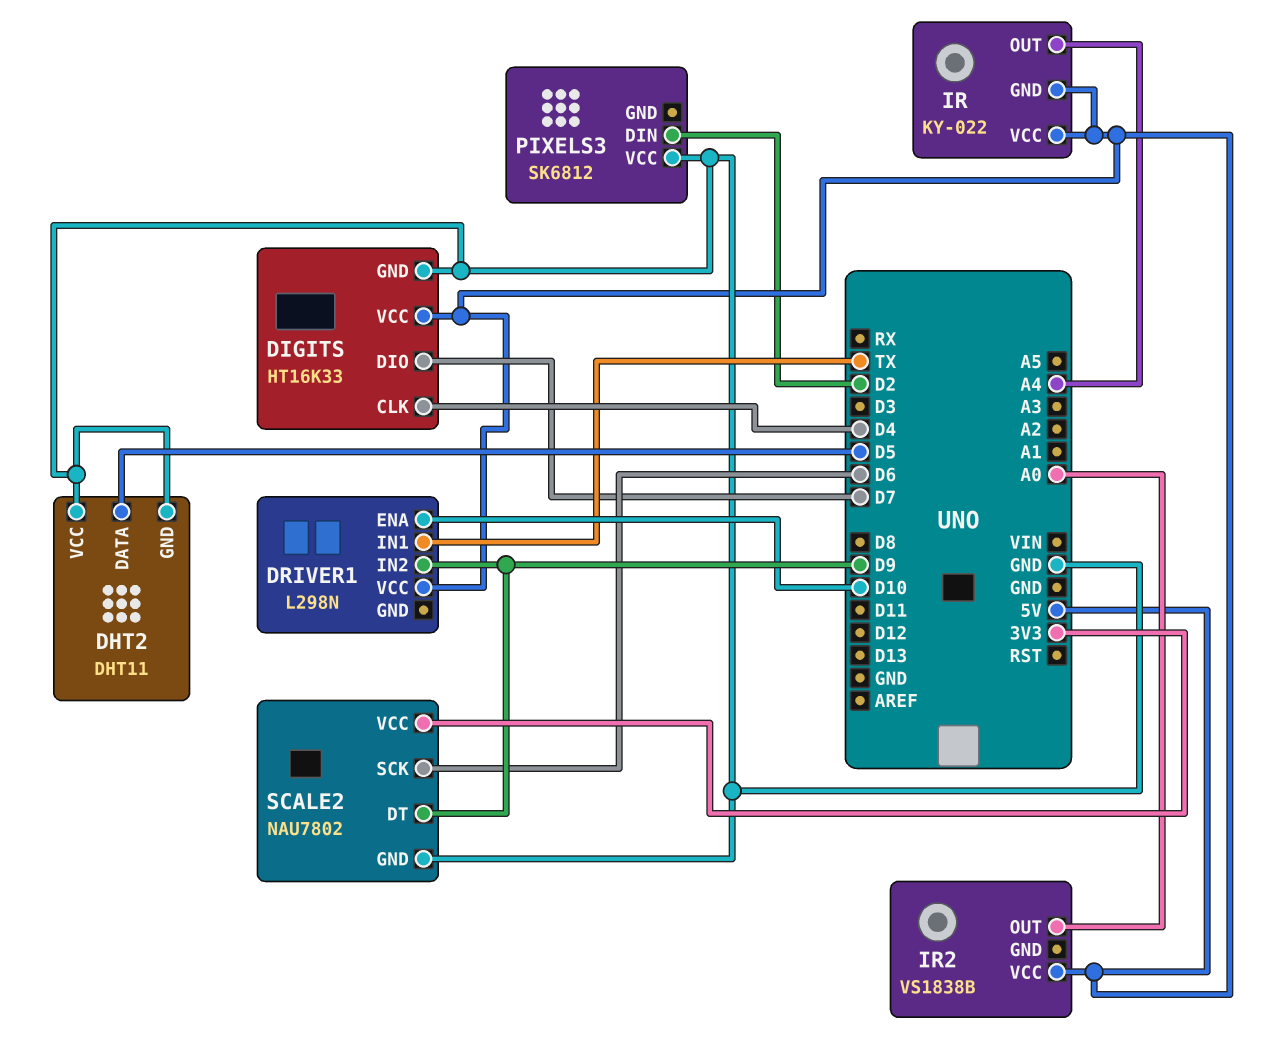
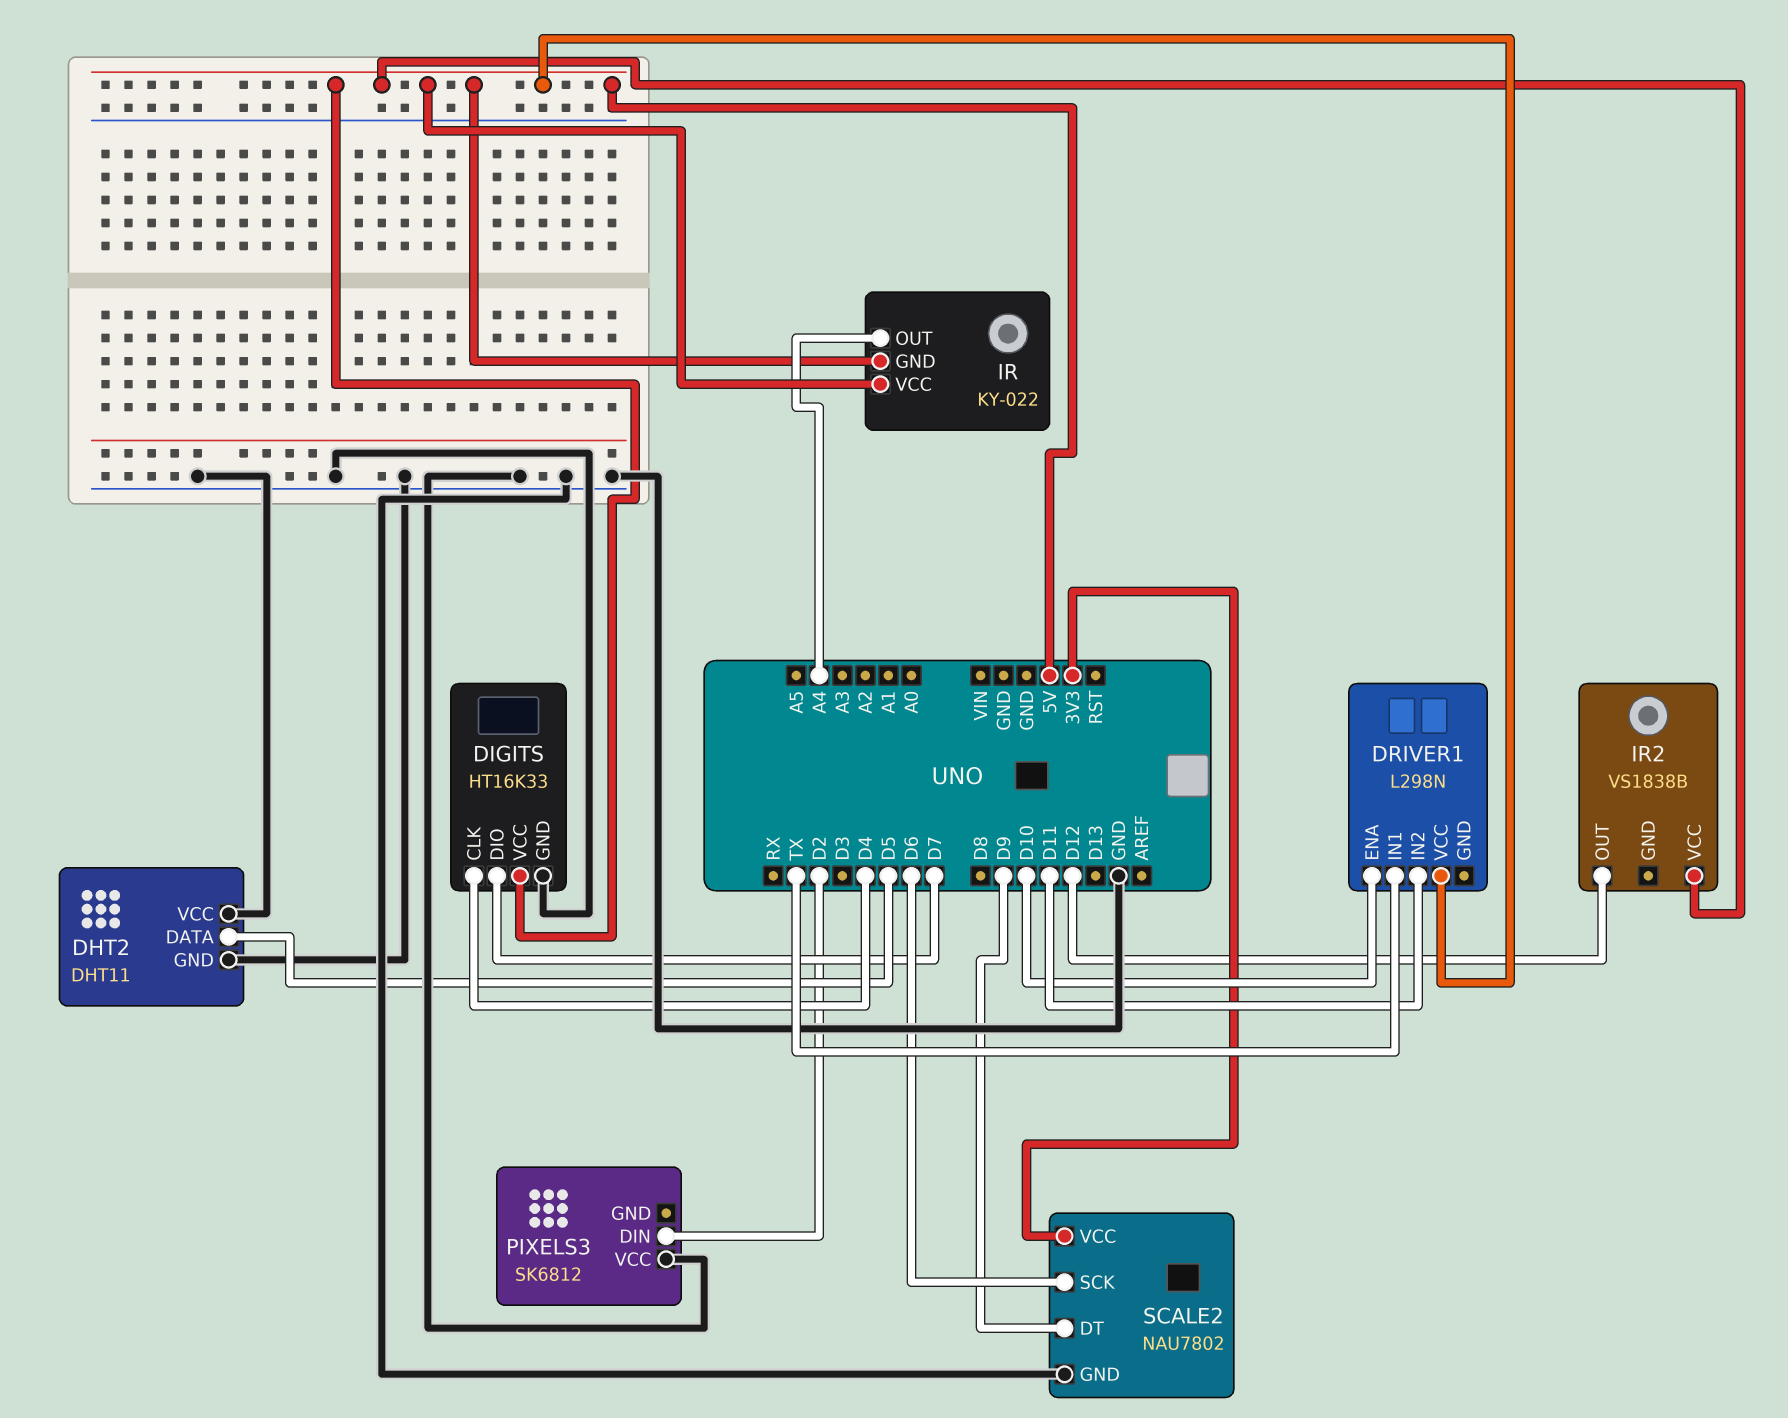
DRIVER1 pin IN2: D9 -> D11
IR2 pin OUT: A0 -> D12

